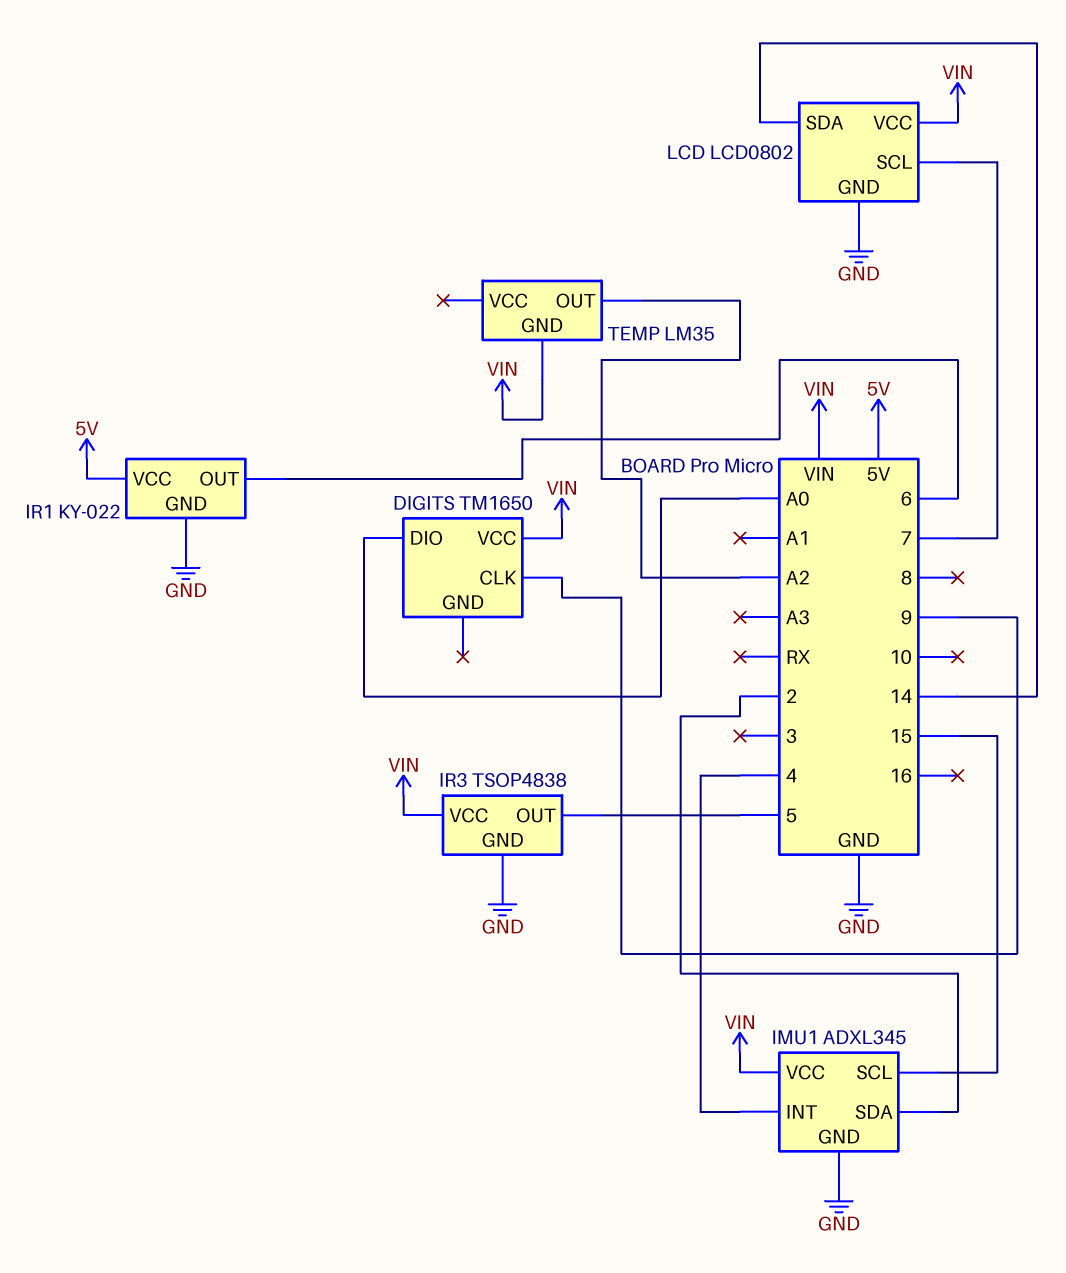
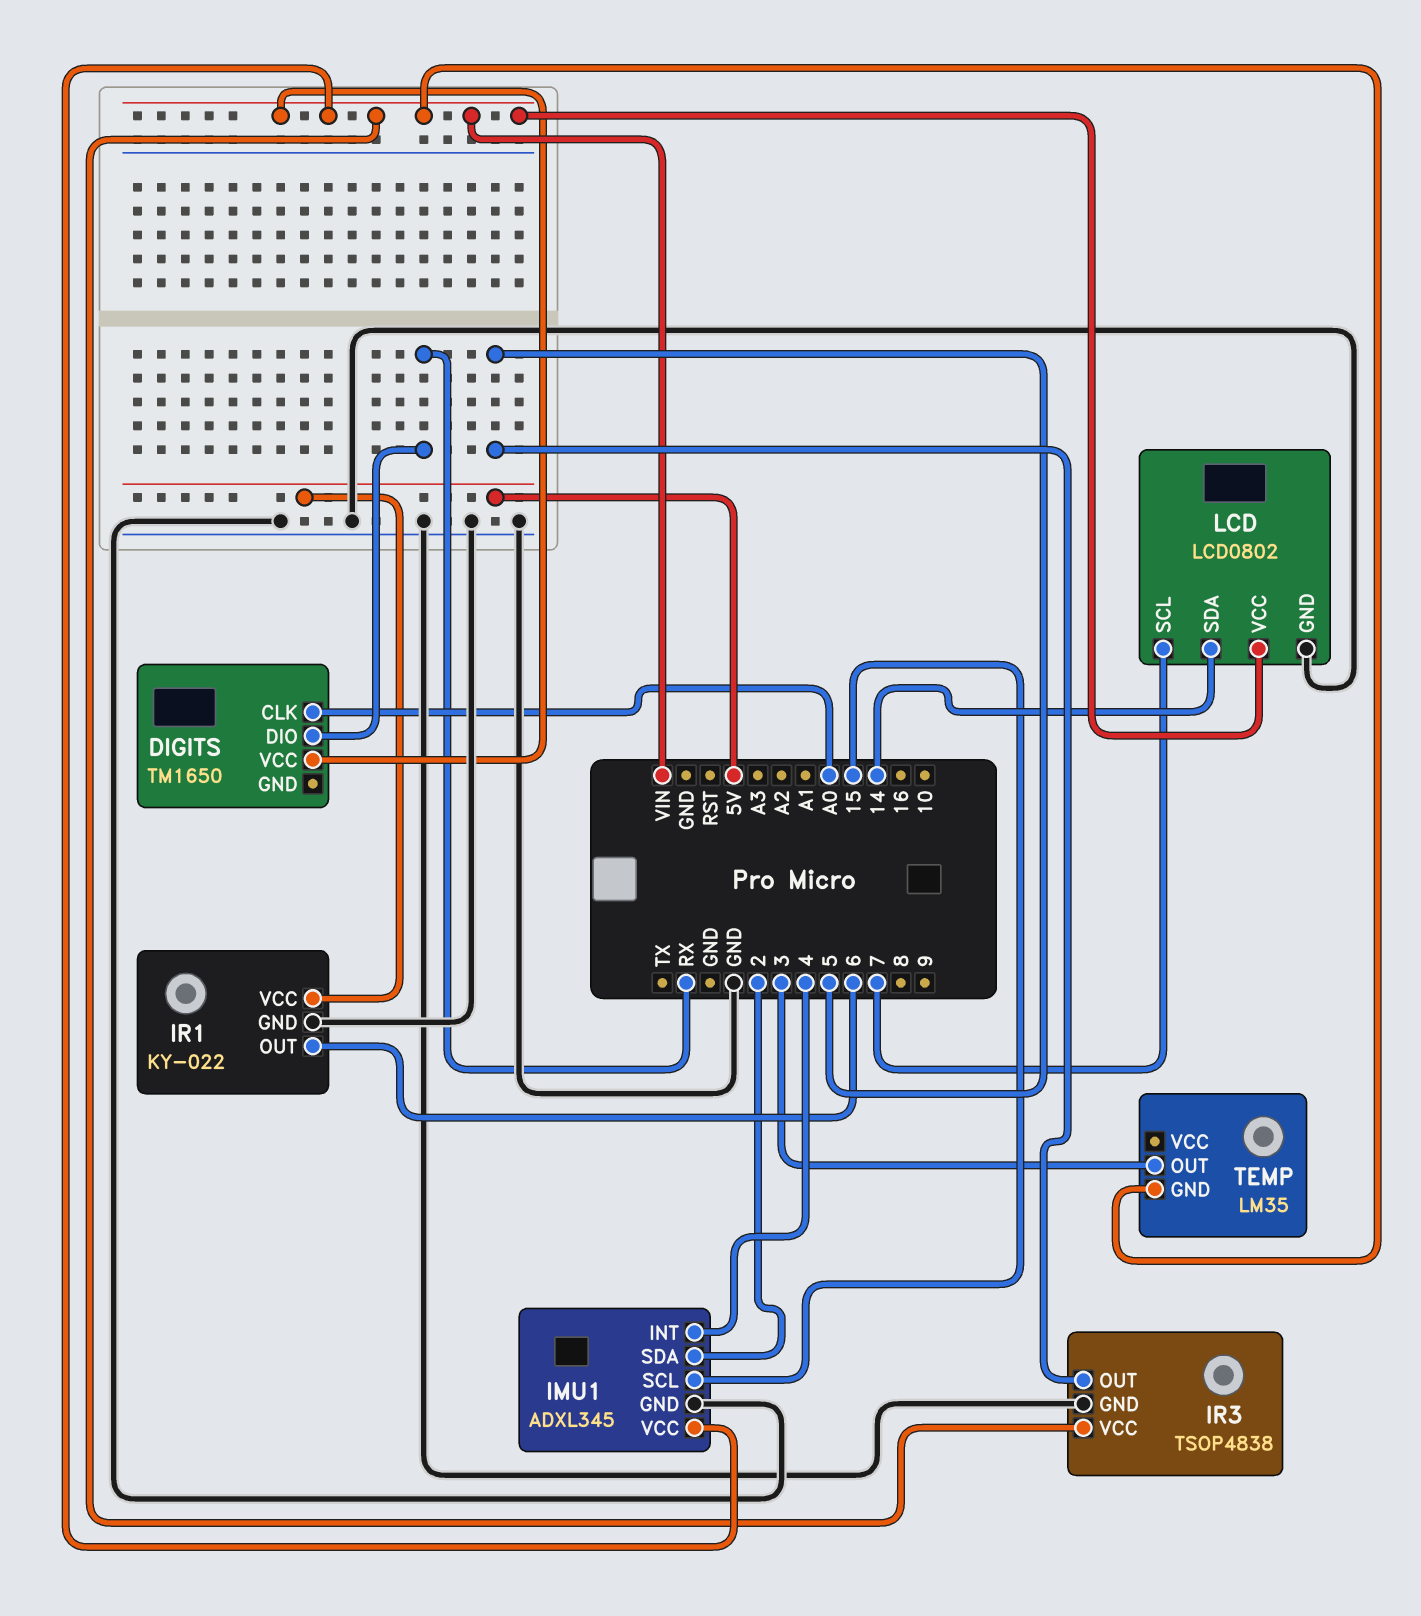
DIGITS pin CLK: 9 -> A0
DIGITS pin DIO: A0 -> RX
TEMP pin OUT: A2 -> 3

